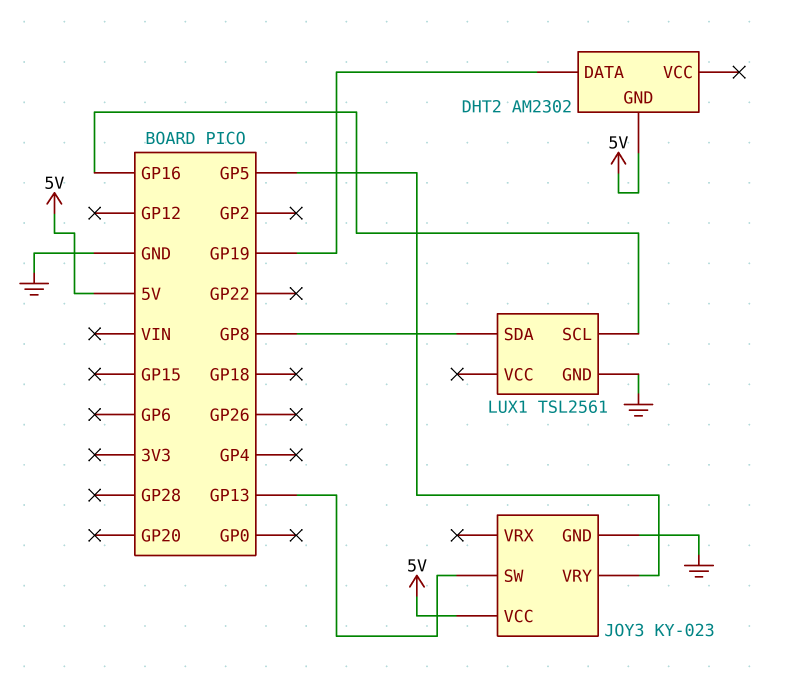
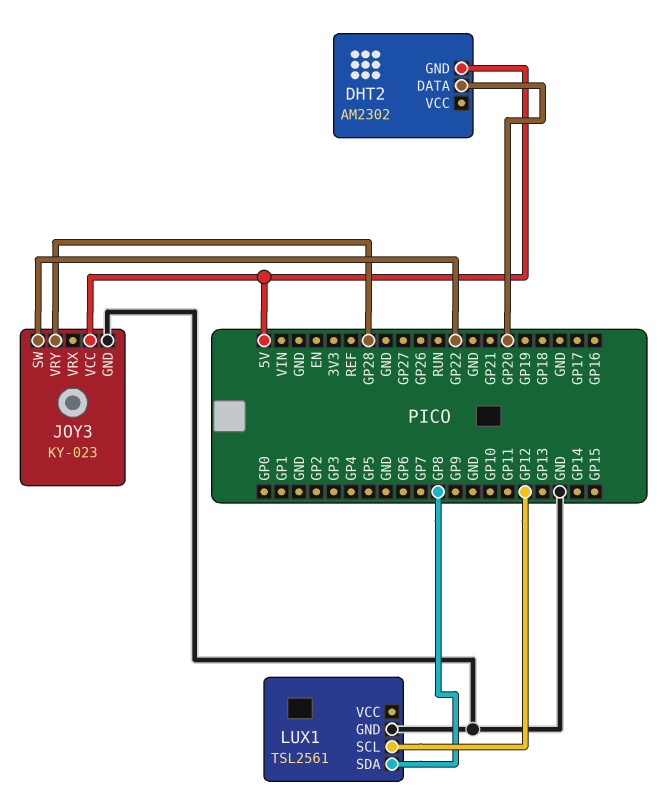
DHT2 pin DATA: GP19 -> GP20
JOY3 pin SW: GP13 -> GP22
JOY3 pin VRY: GP5 -> GP28
LUX1 pin SCL: GP16 -> GP12

